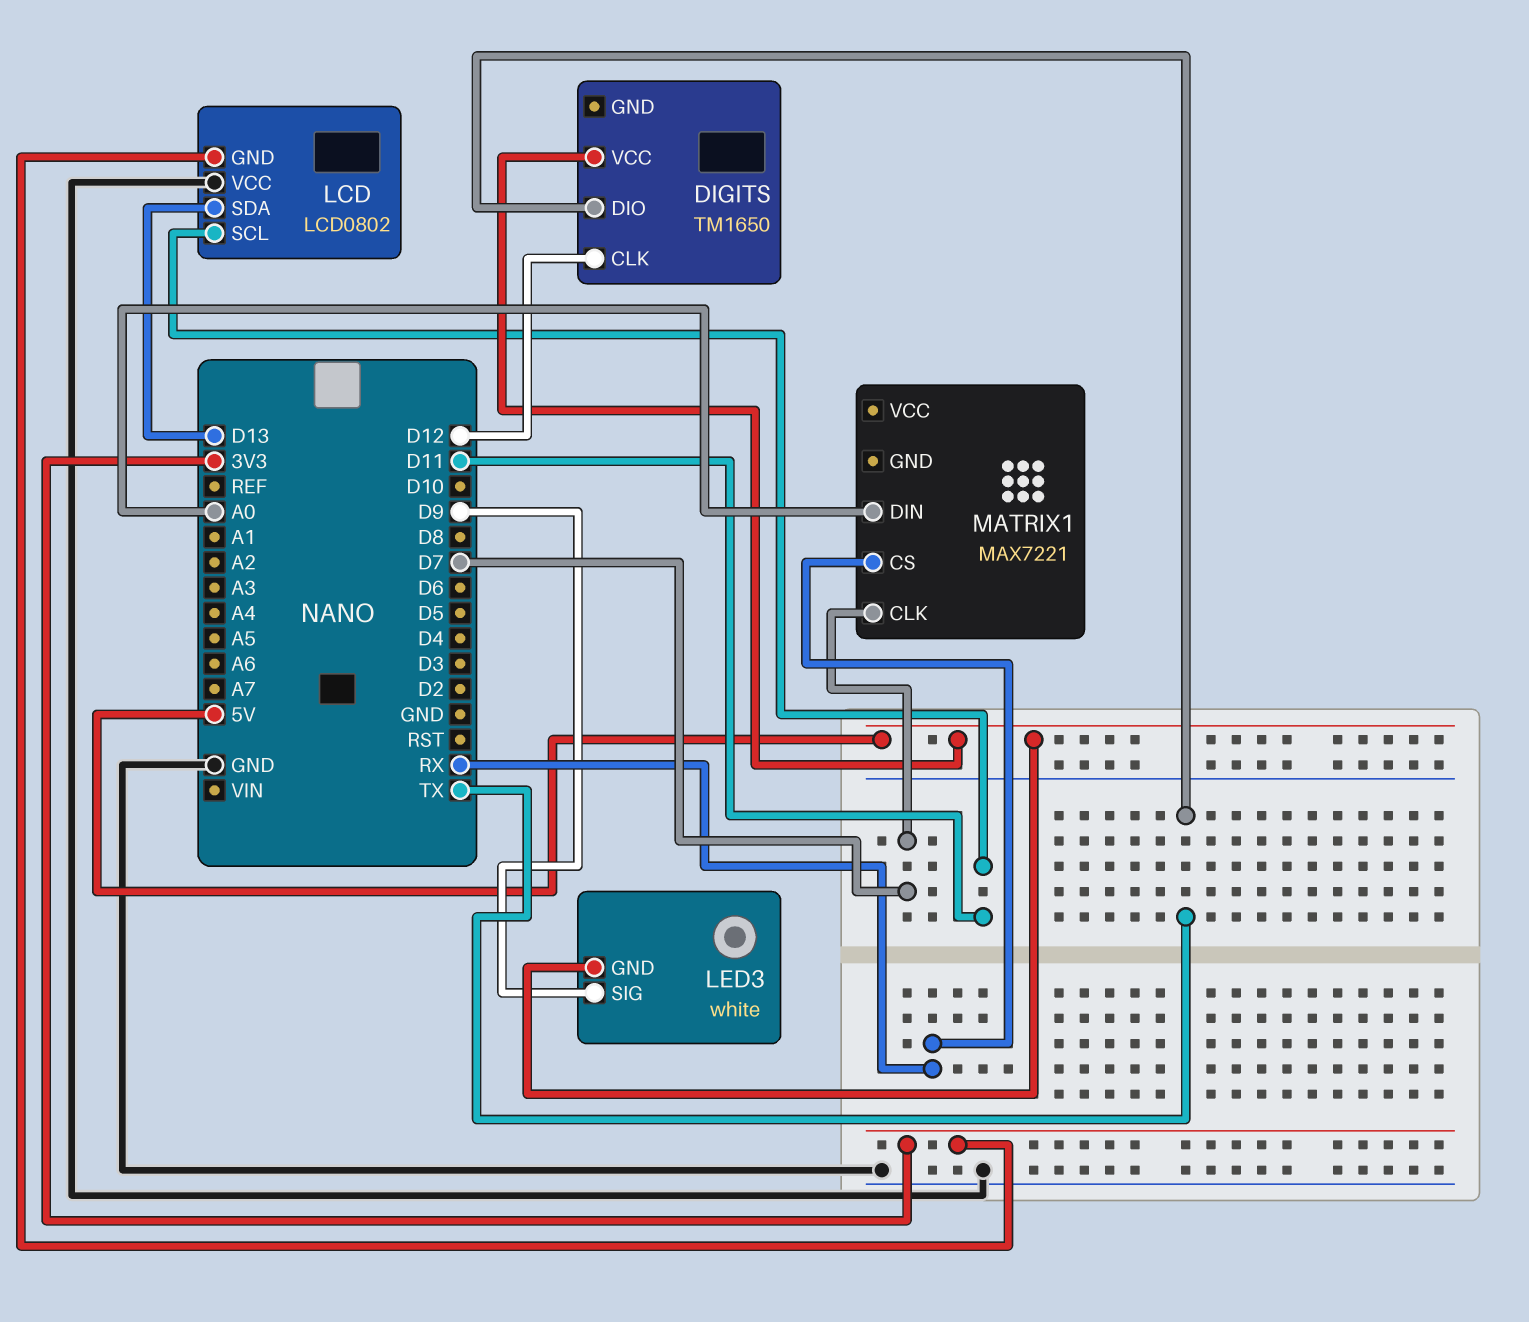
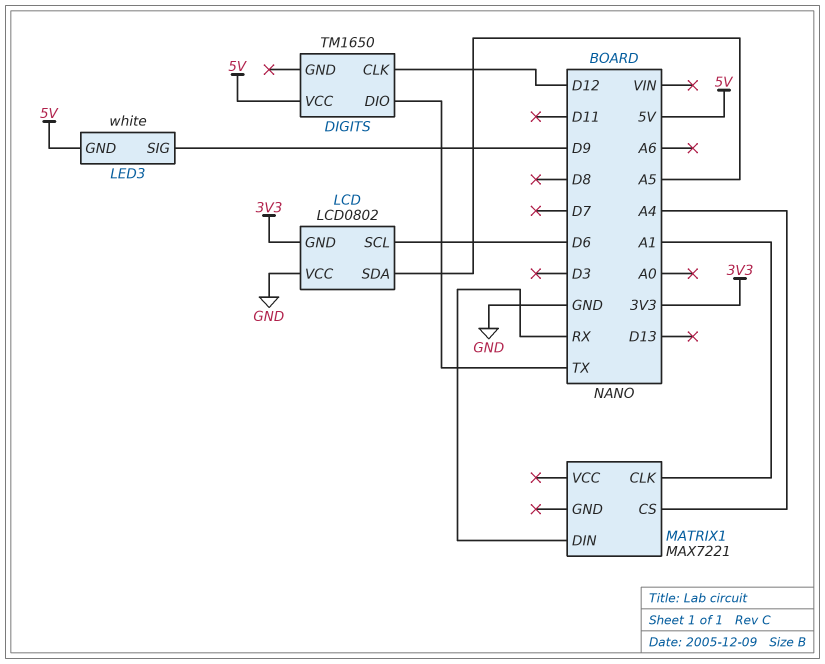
LCD pin SCL: D11 -> D6
LCD pin SDA: D13 -> A5
MATRIX1 pin CLK: D7 -> A1
MATRIX1 pin CS: RX -> A4
MATRIX1 pin DIN: A0 -> RX

